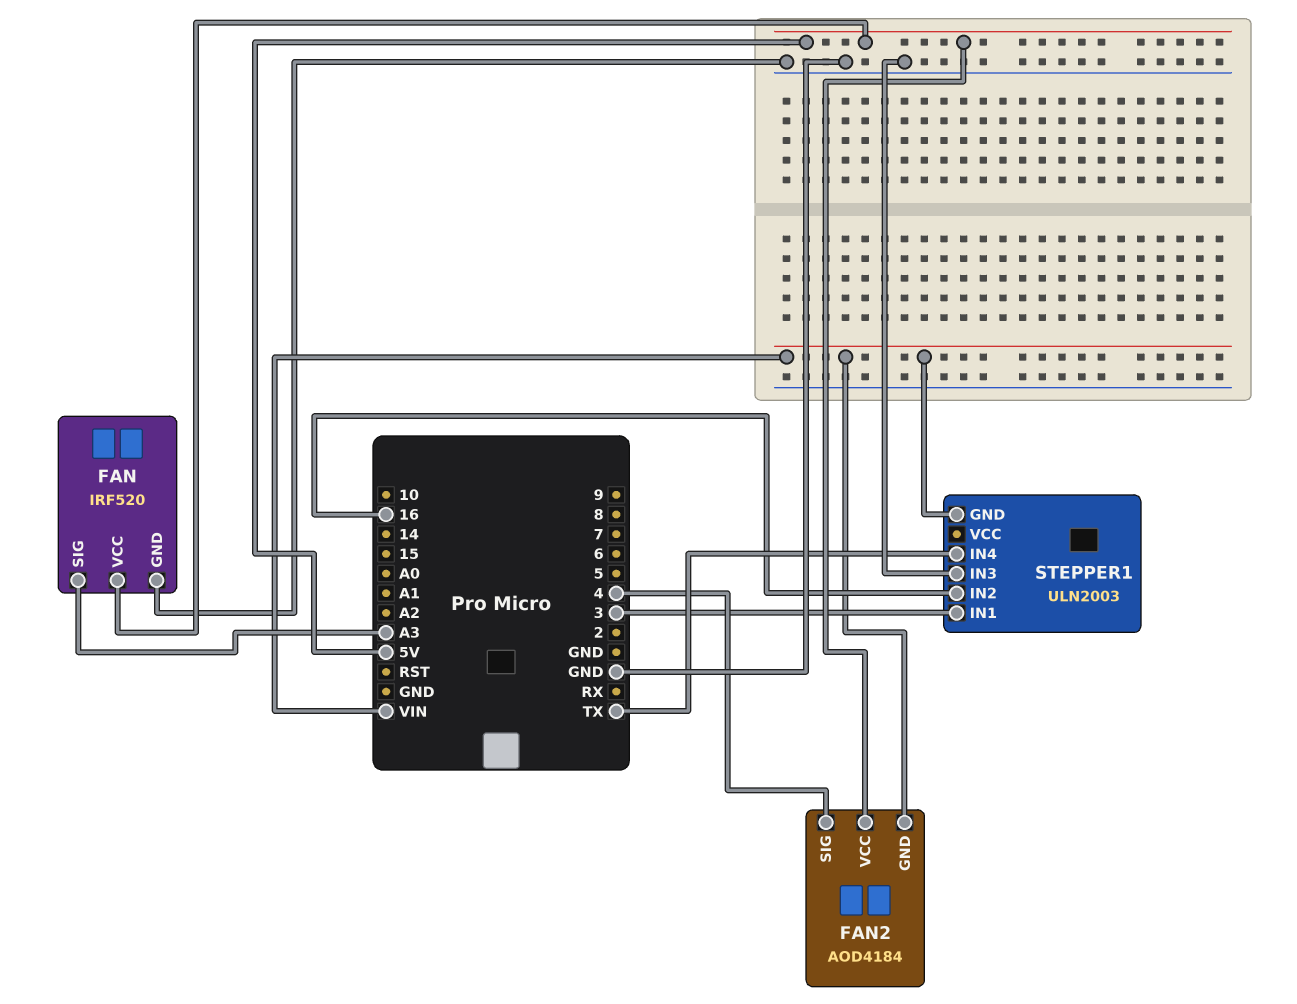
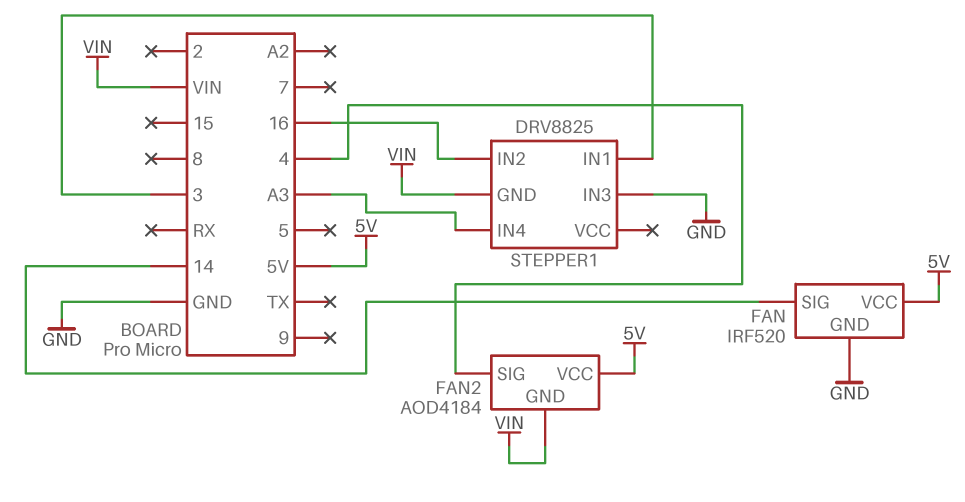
FAN pin SIG: A3 -> 14
STEPPER1: ULN2003 -> DRV8825
STEPPER1 pin IN4: TX -> A3

